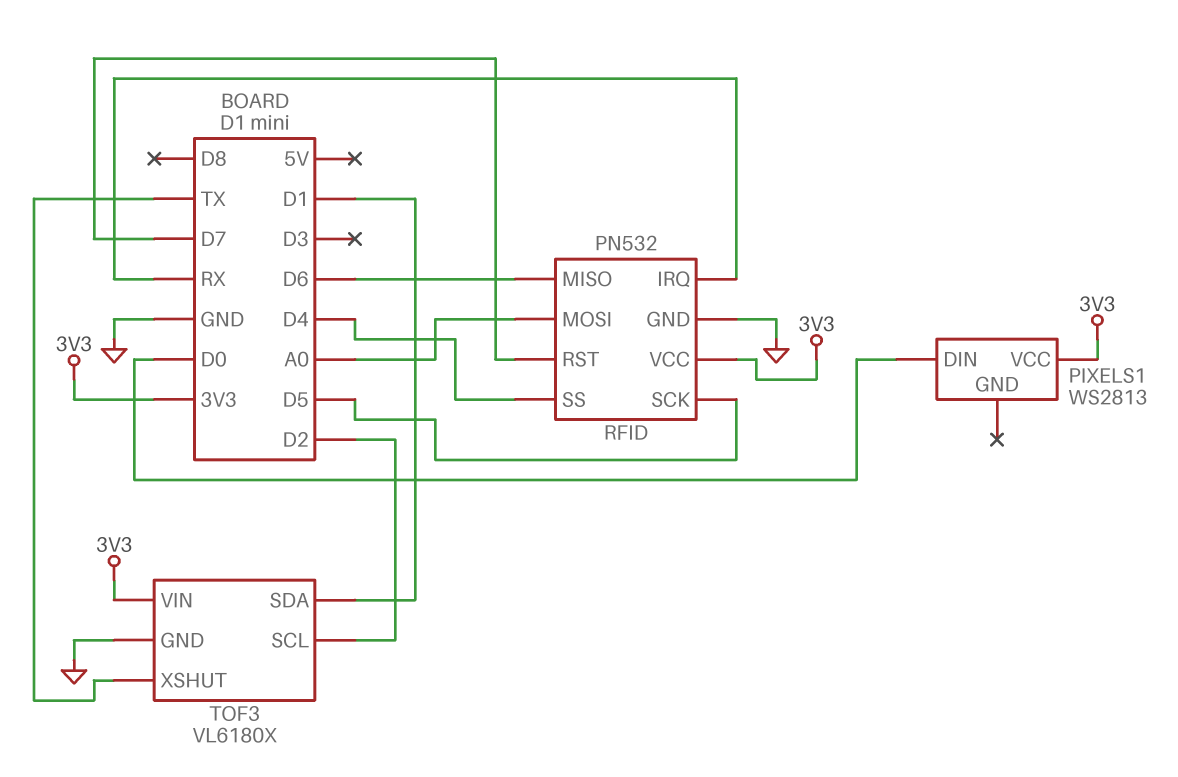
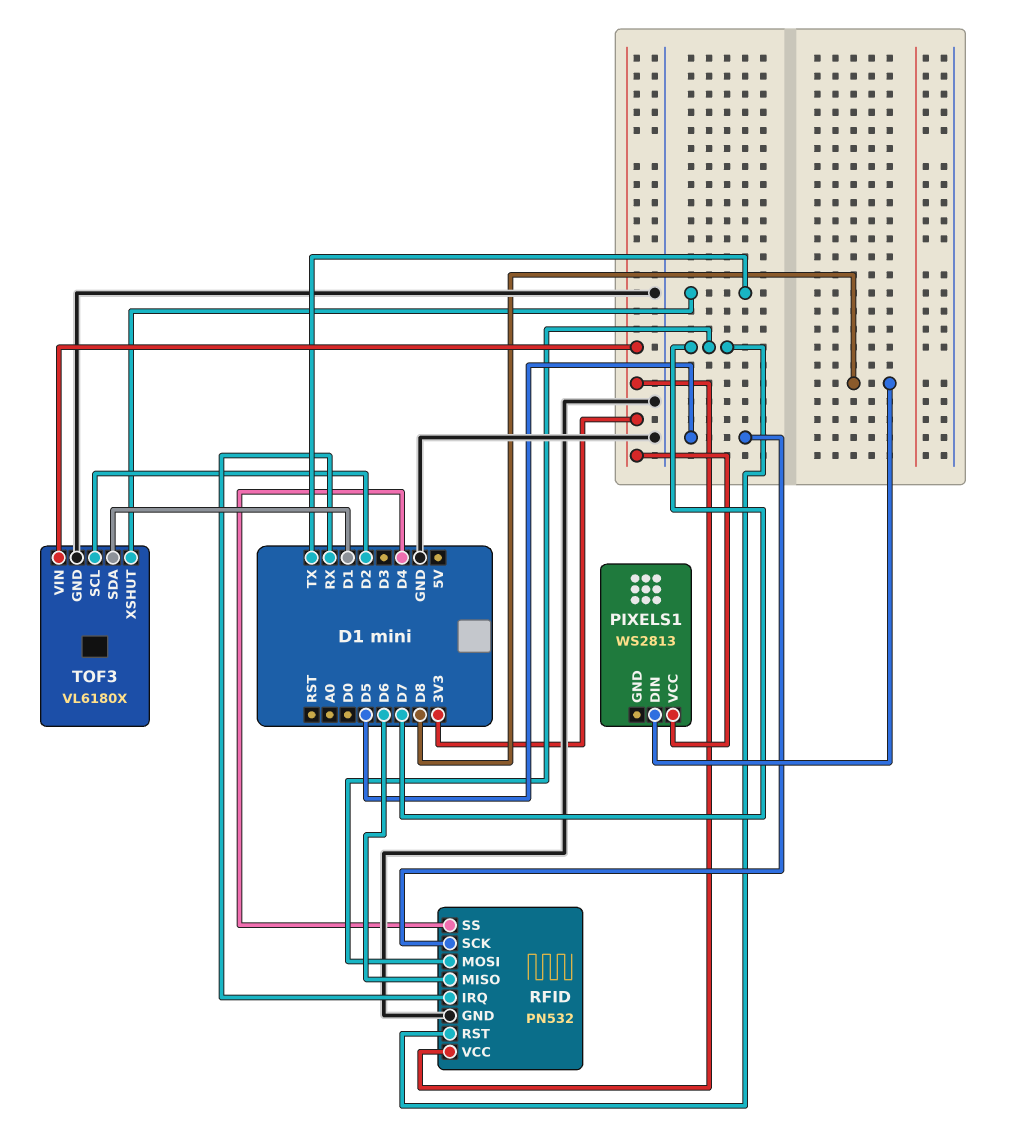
PIXELS1 pin DIN: D0 -> D8
RFID pin MOSI: A0 -> D7

